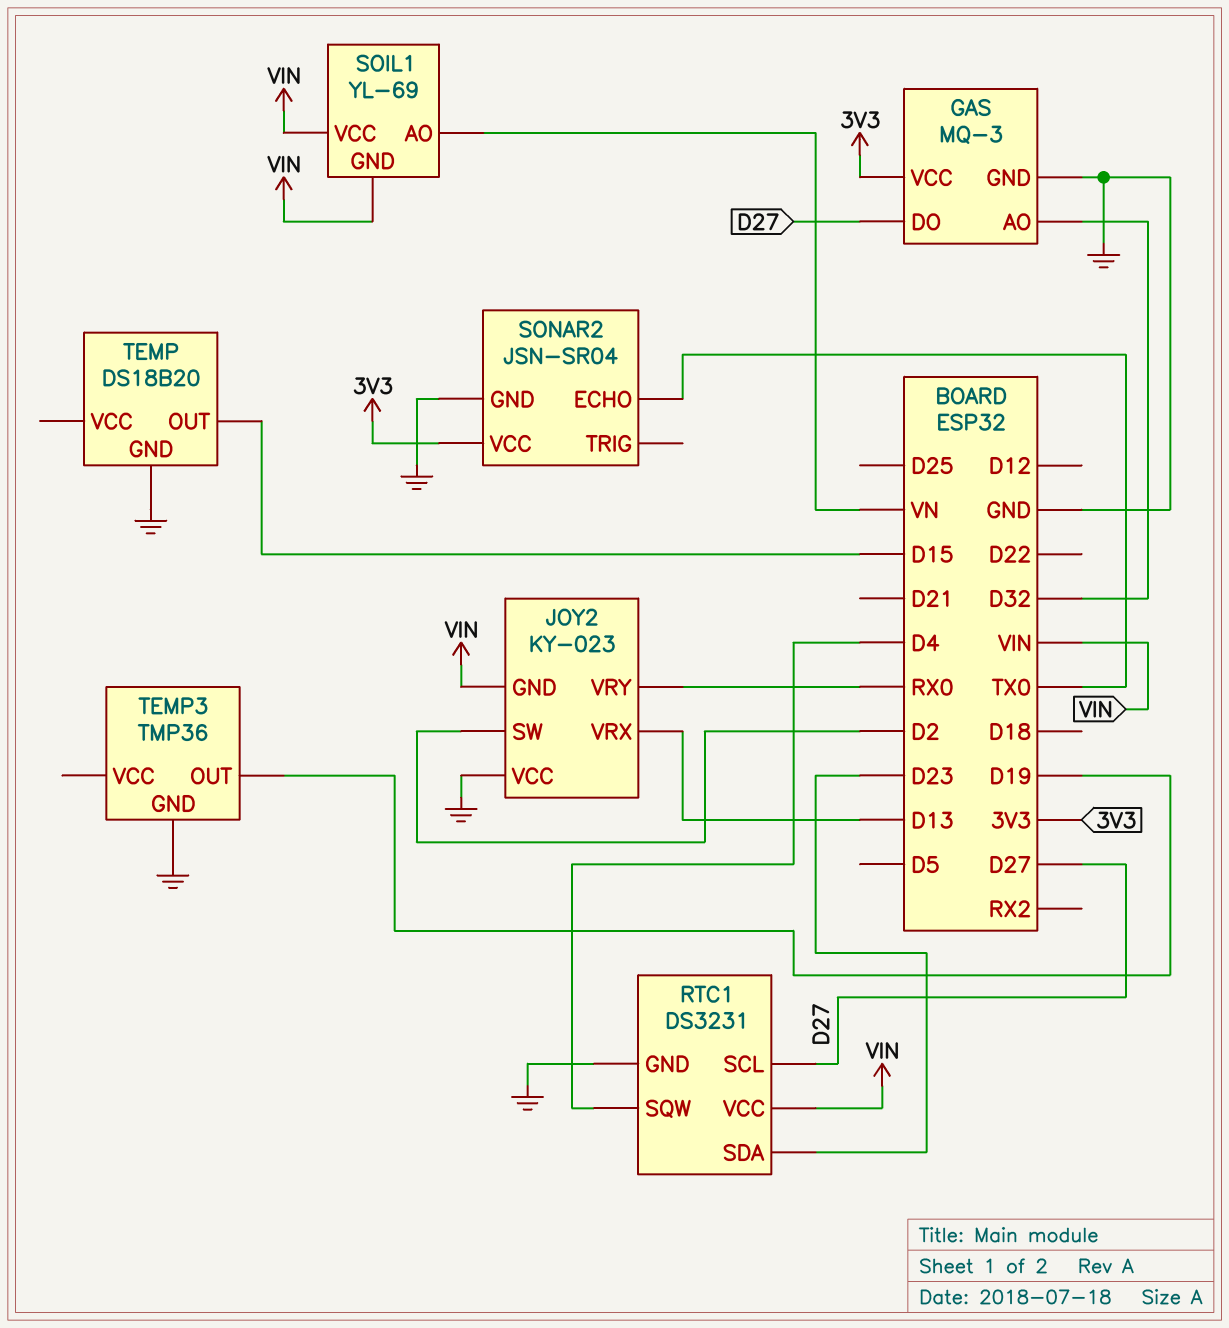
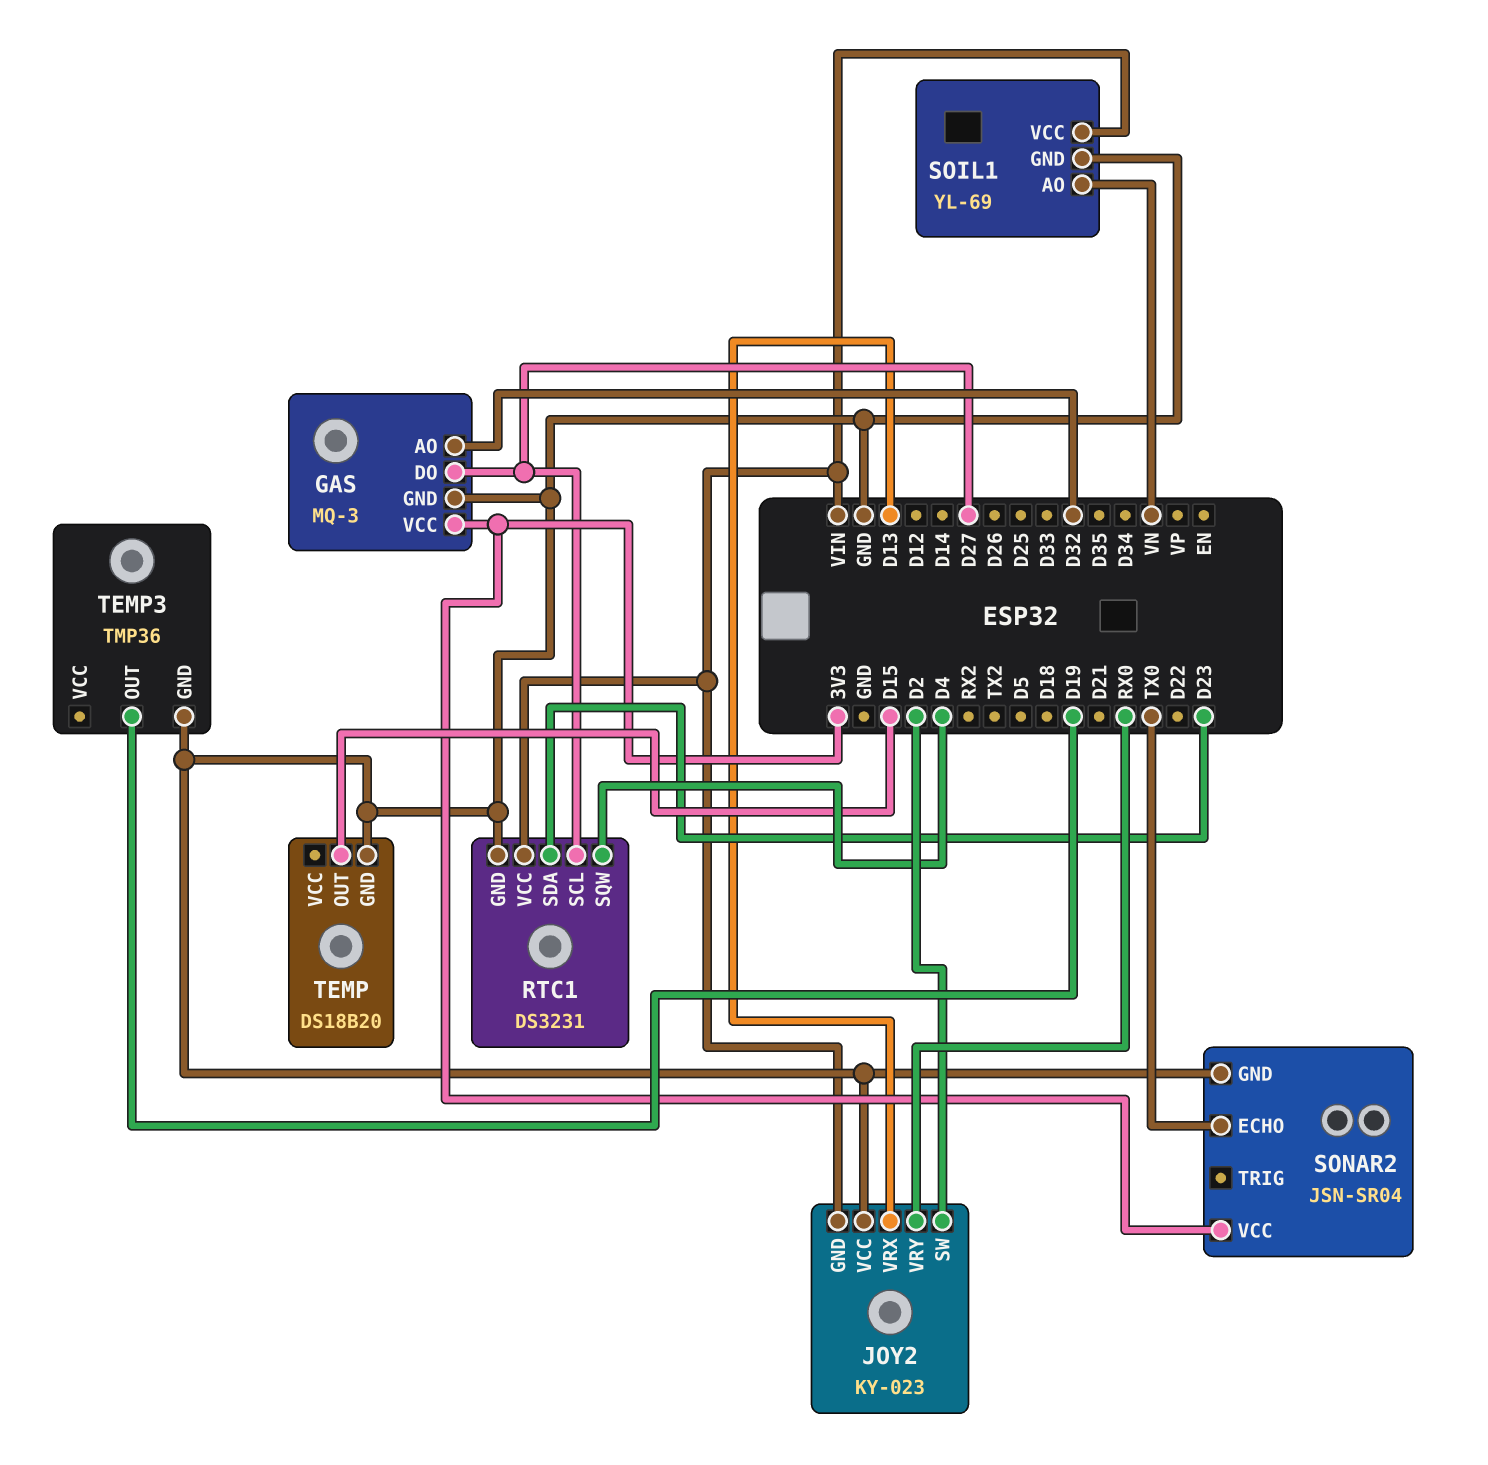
SOIL1 pin GND: VIN -> GND

